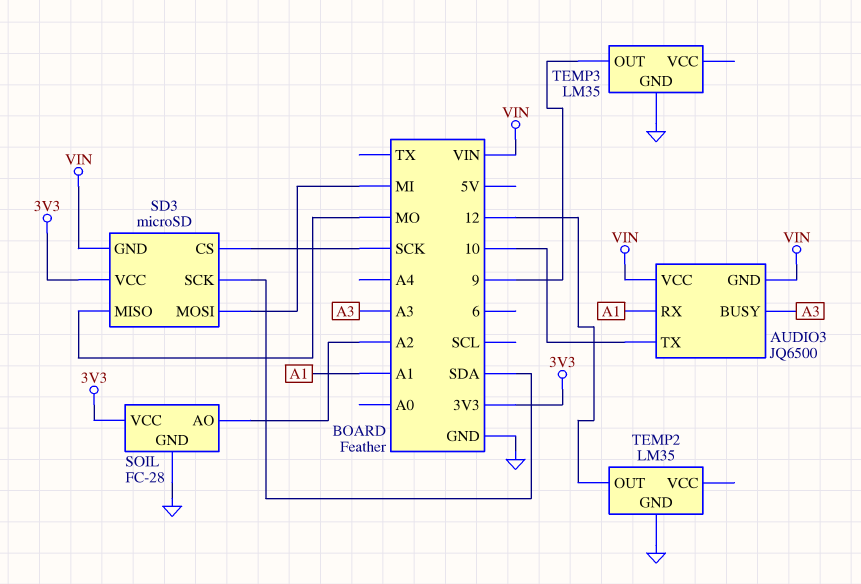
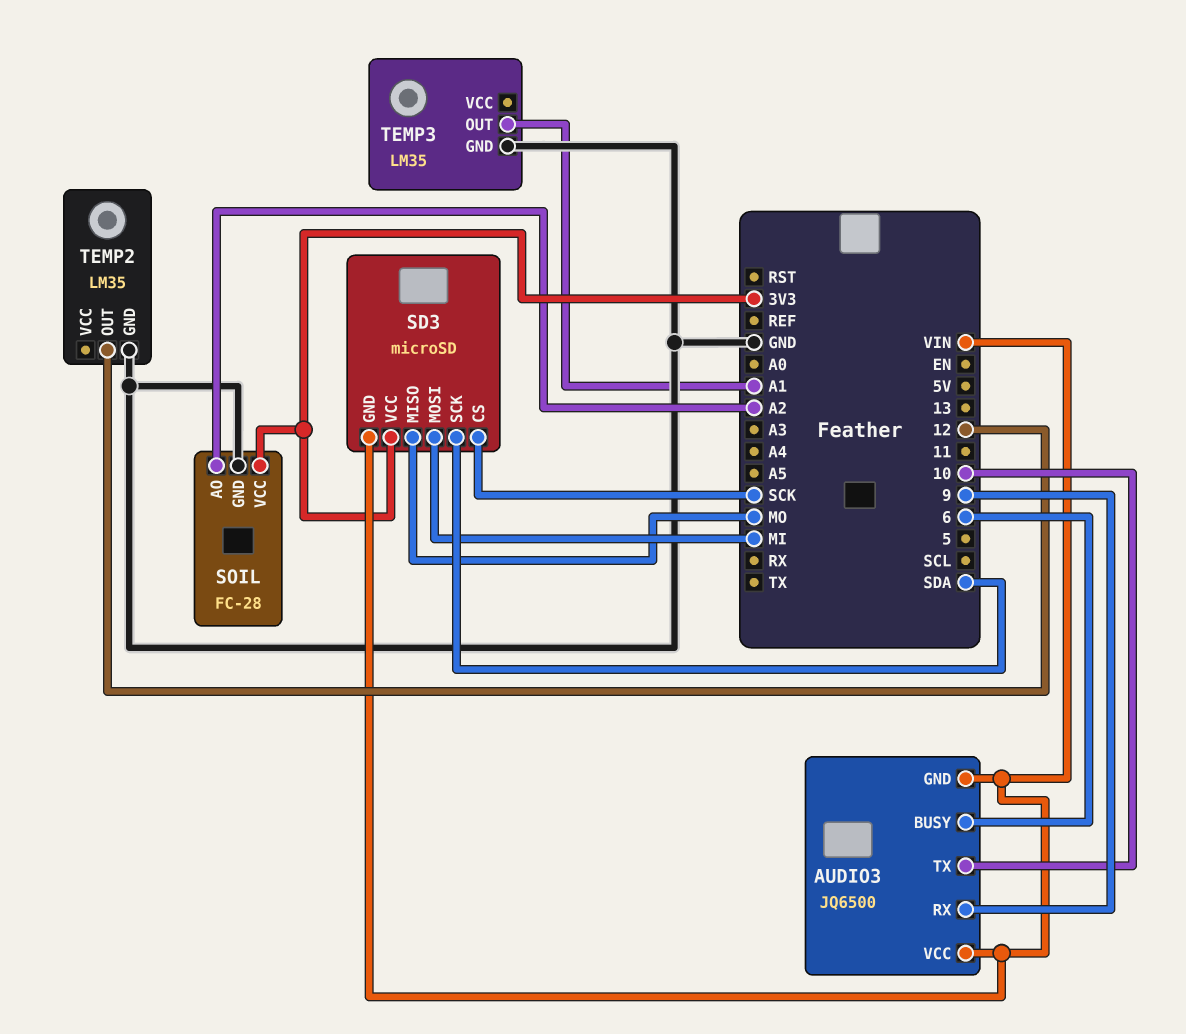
AUDIO3 pin BUSY: A3 -> 6
AUDIO3 pin RX: A1 -> 9
TEMP3 pin OUT: 9 -> A1

